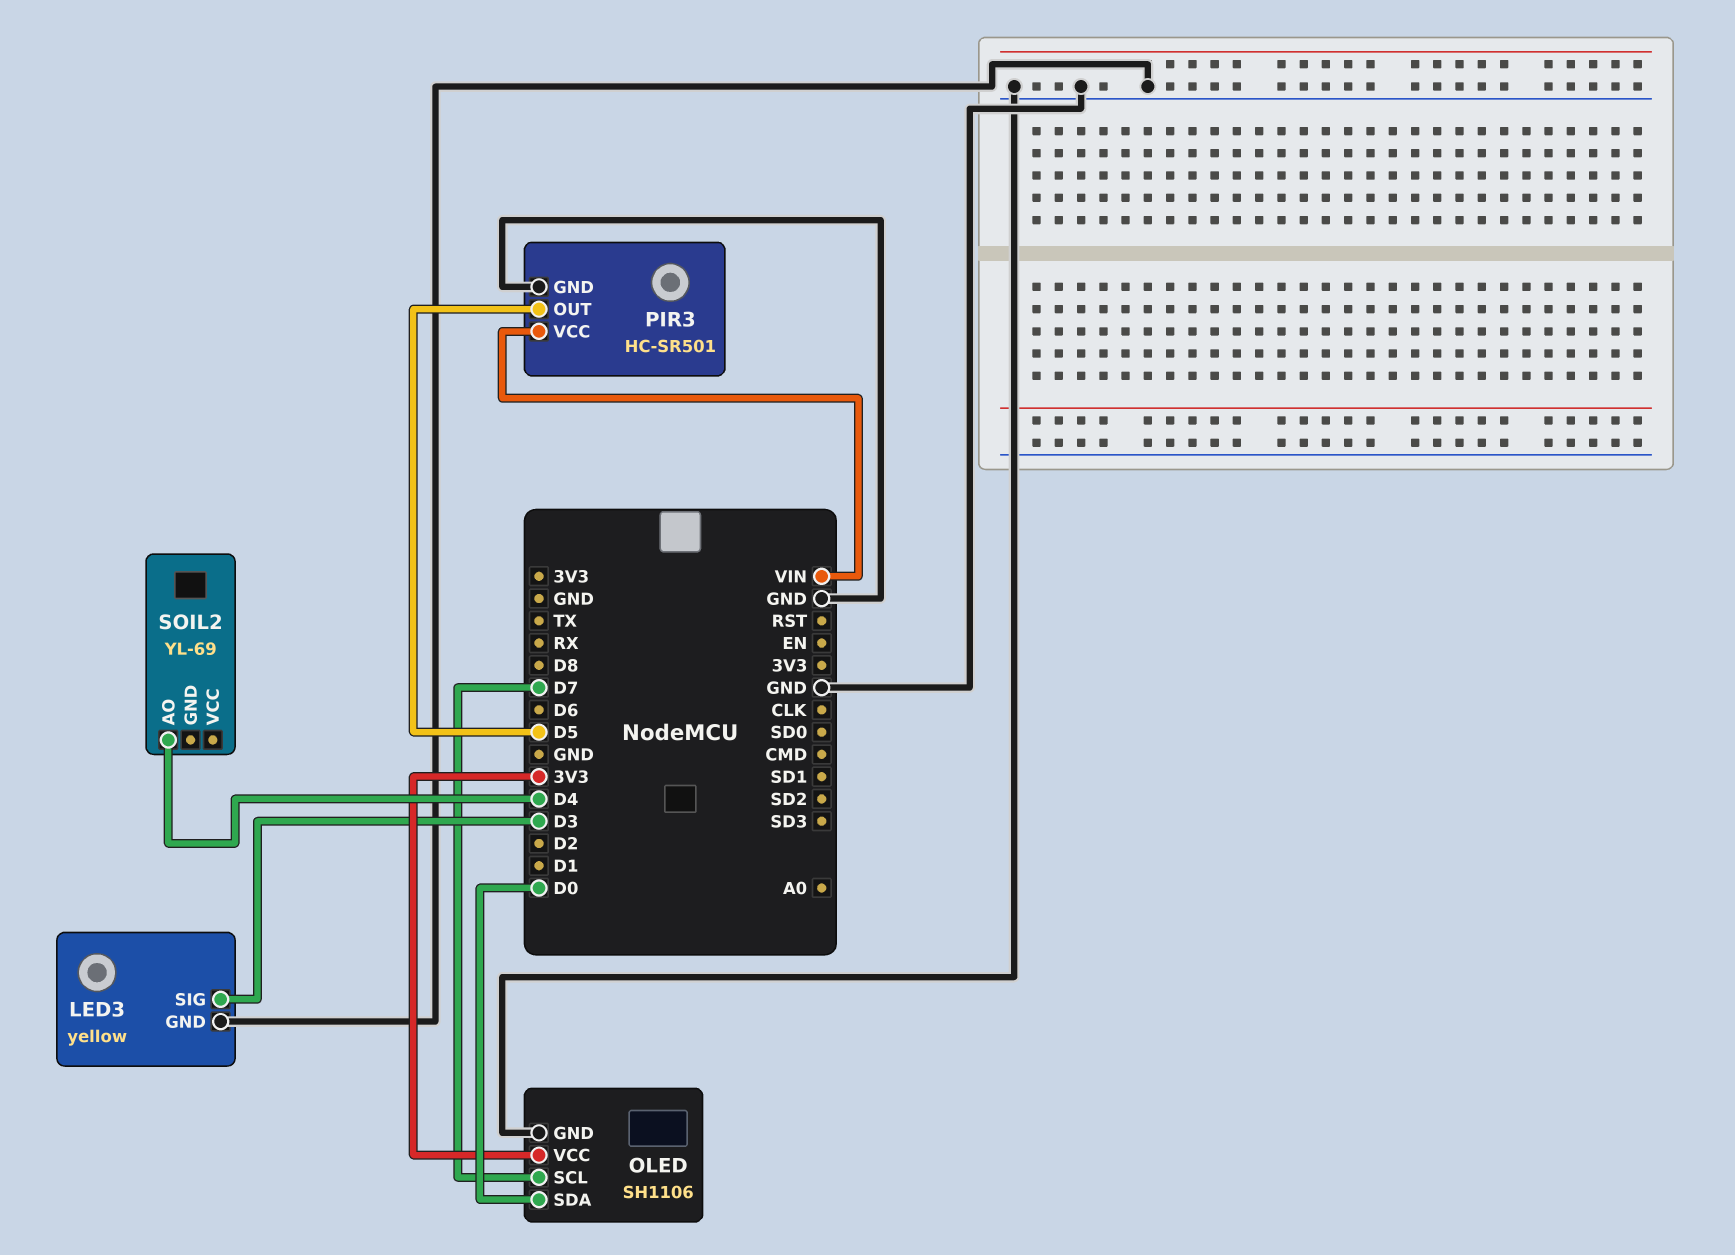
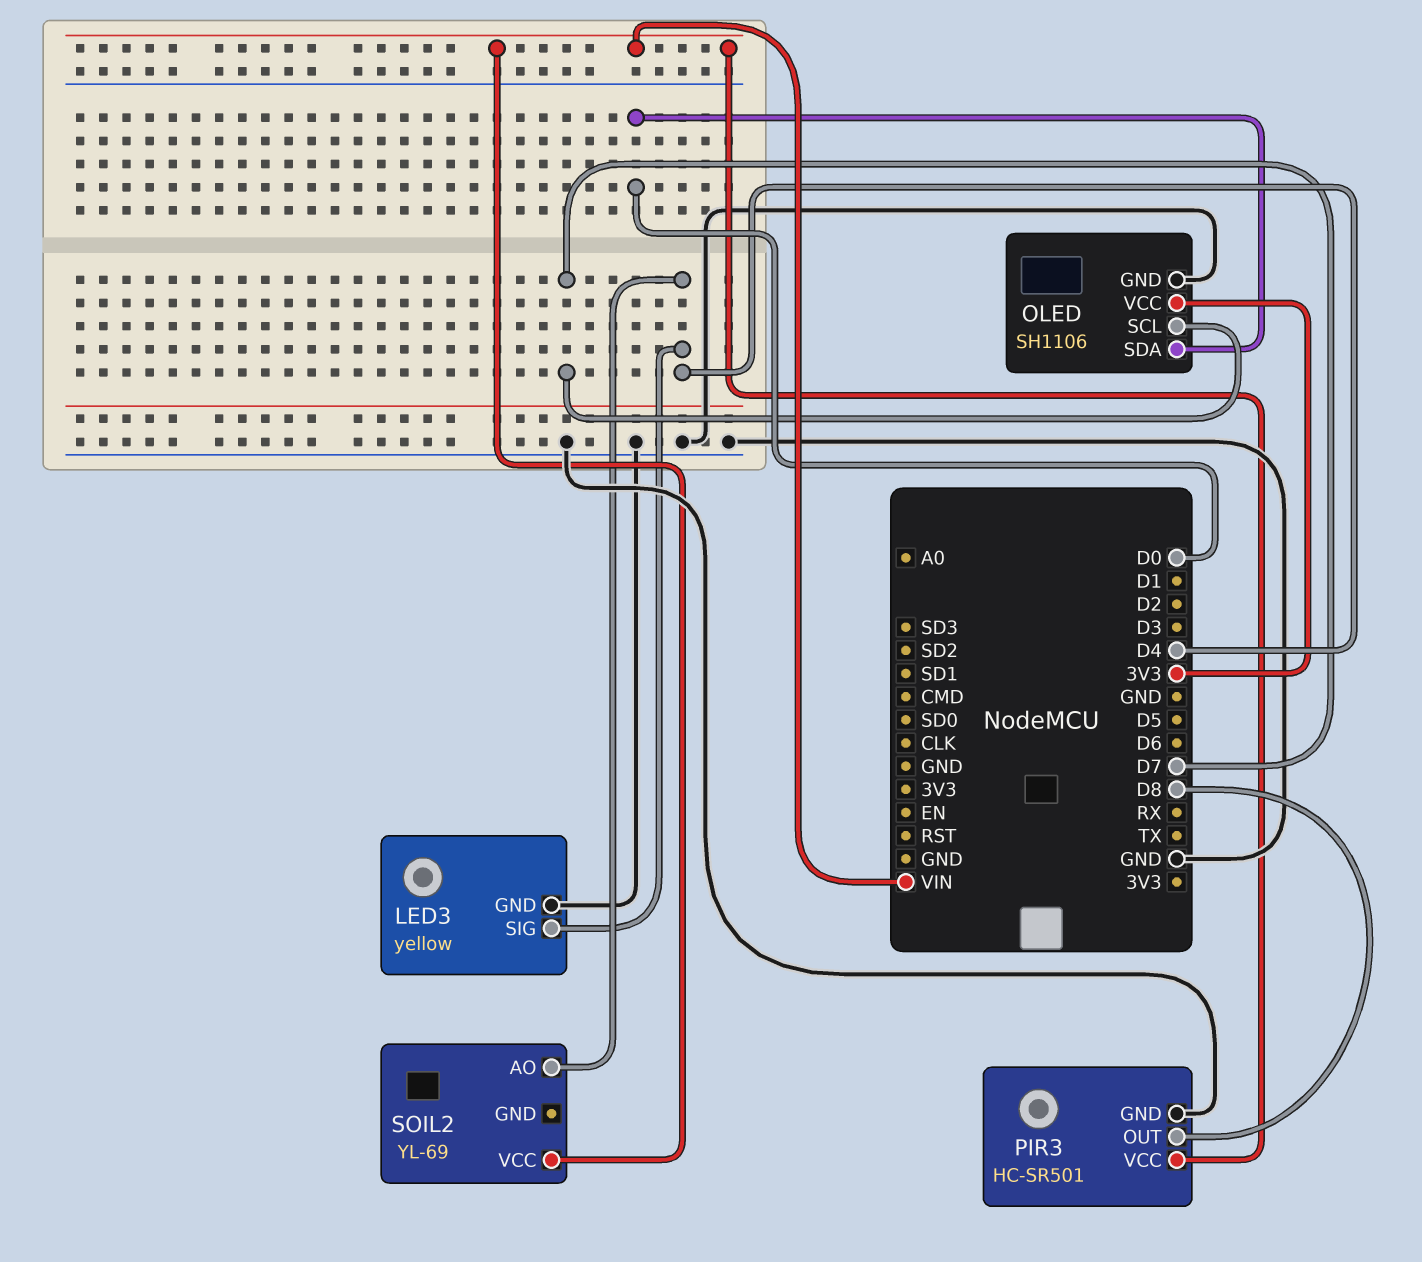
LED3 pin SIG: D3 -> D4
PIR3 pin OUT: D5 -> D8
SOIL2 pin VCC: none -> VIN

